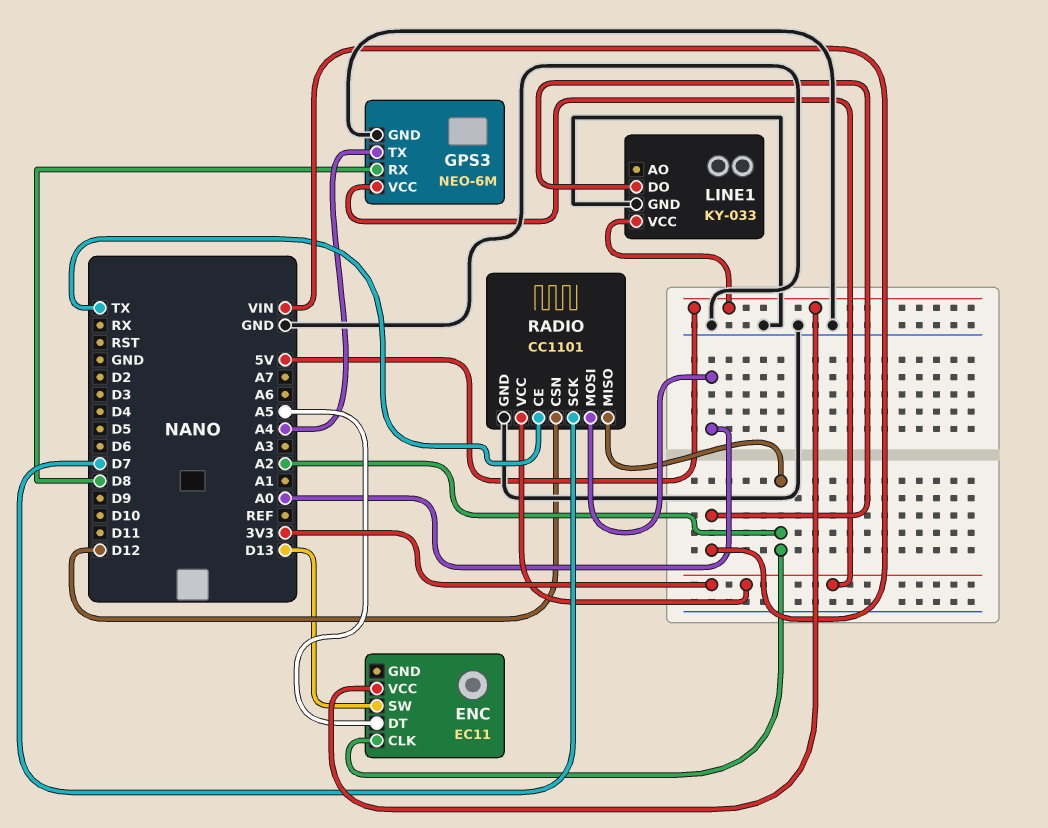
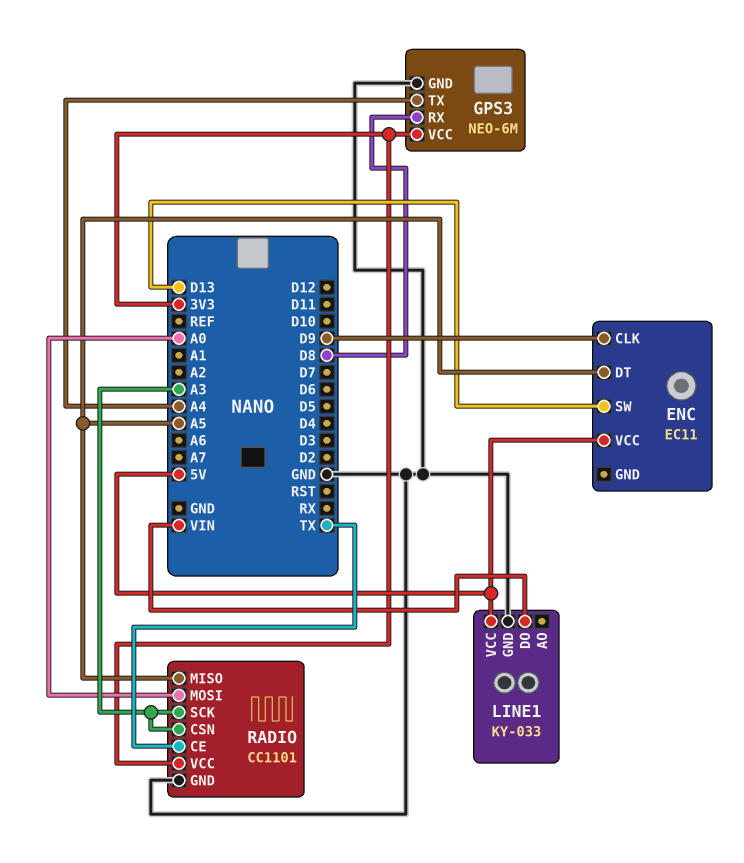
ENC pin CLK: A2 -> D9
RADIO pin CSN: D12 -> A3
RADIO pin MISO: A2 -> A5
RADIO pin SCK: D7 -> A3

